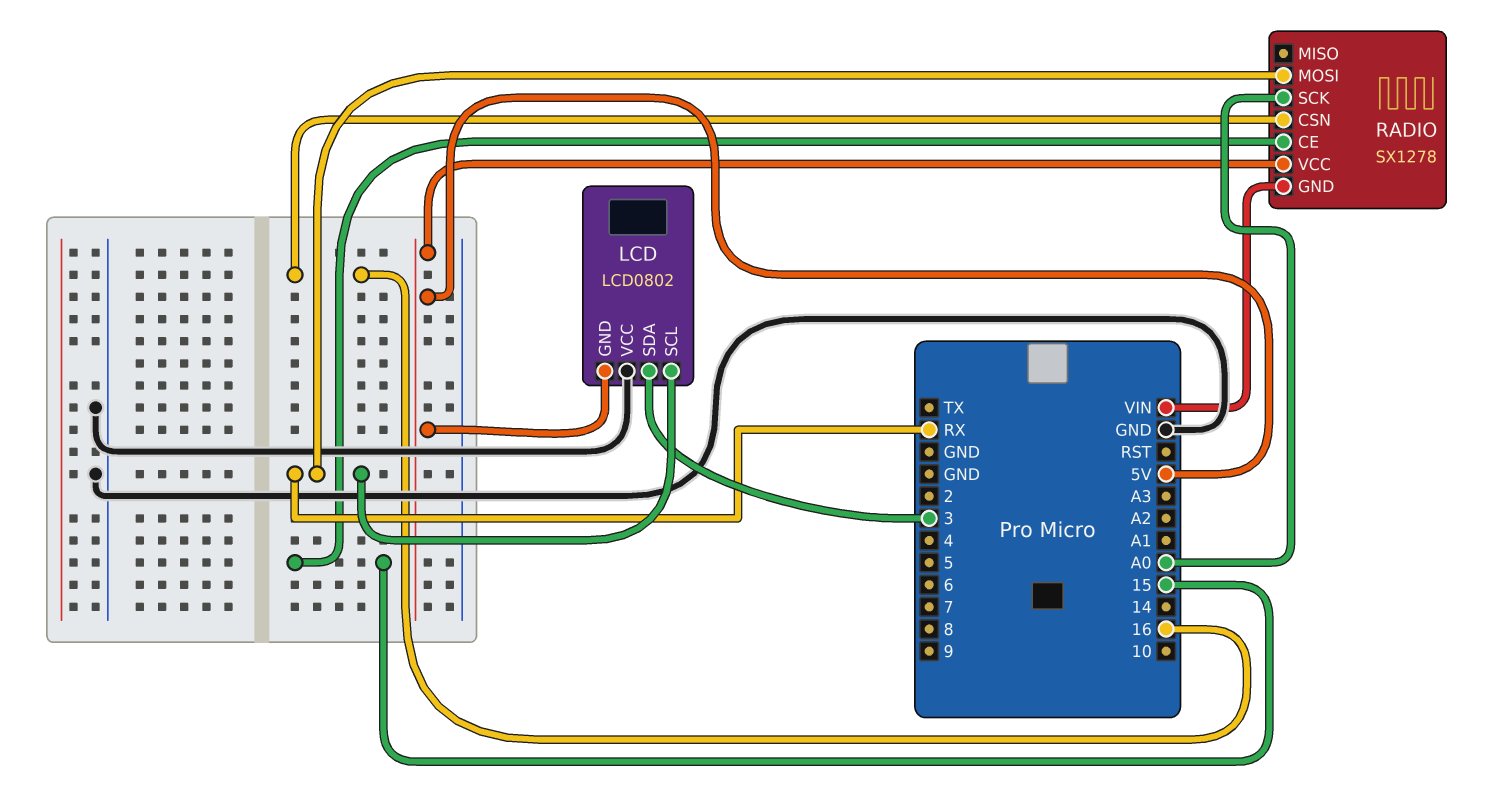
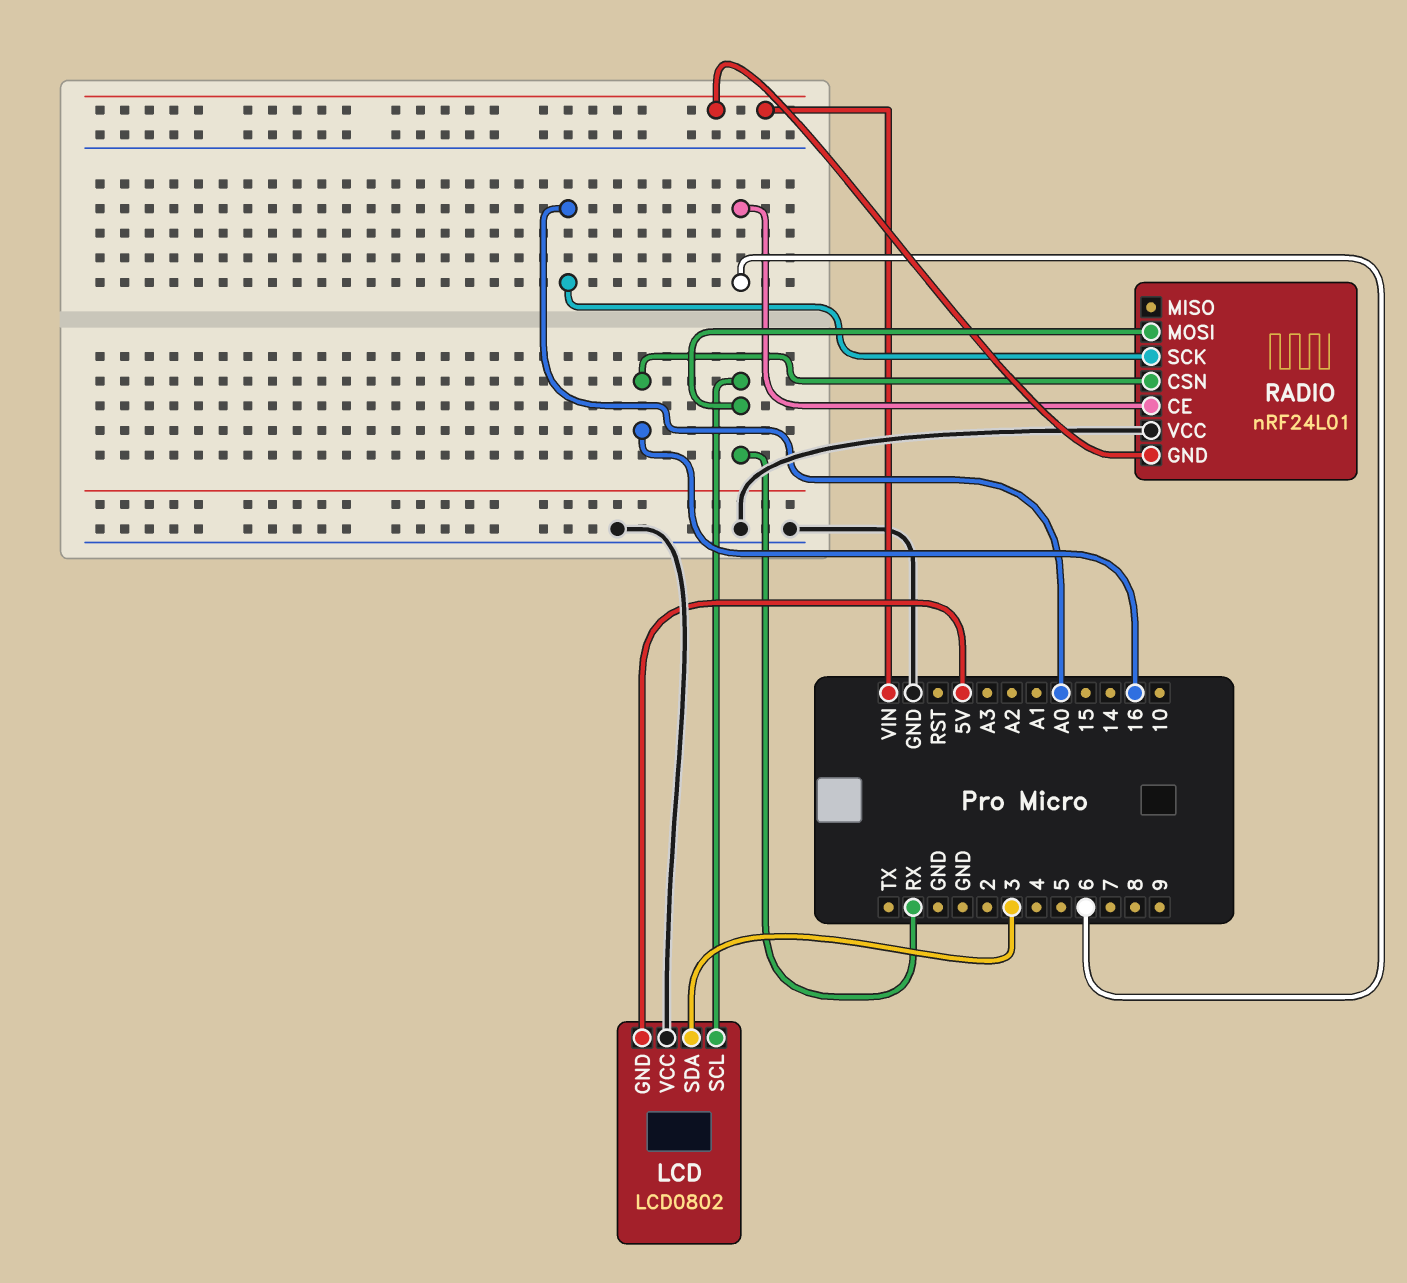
RADIO: SX1278 -> nRF24L01
RADIO pin CE: 15 -> 6
RADIO pin VCC: 5V -> GND

